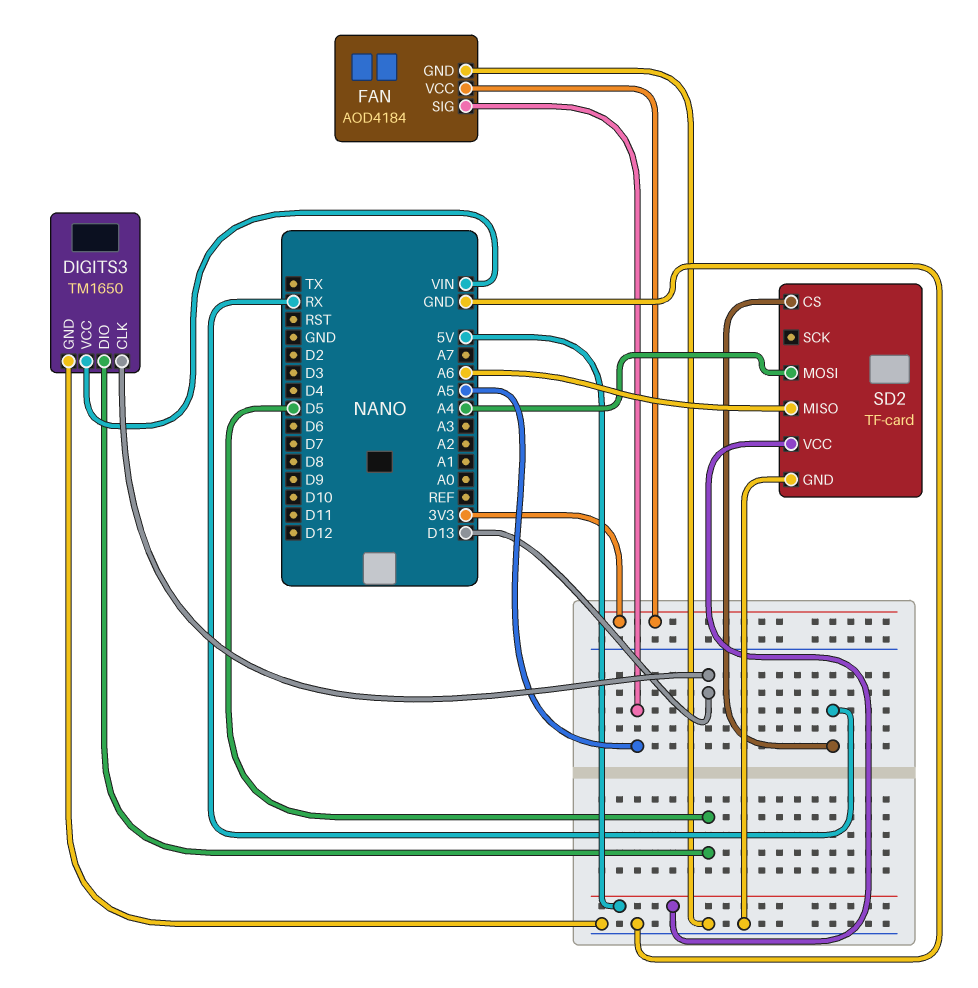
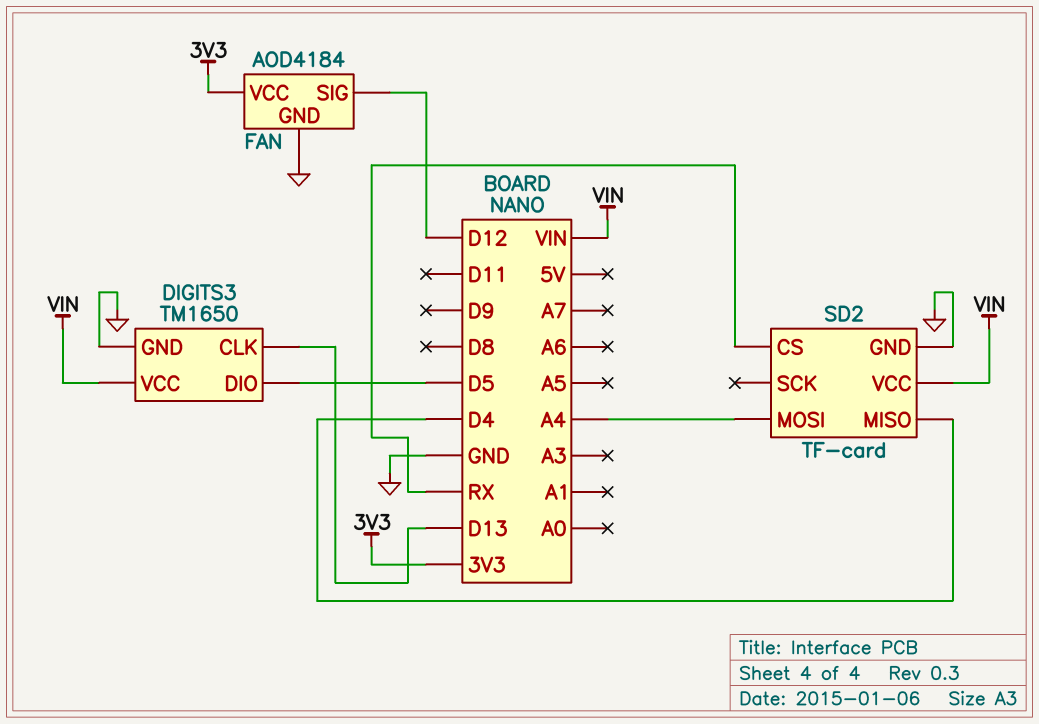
FAN pin SIG: A5 -> D12
SD2 pin MISO: A6 -> D4
SD2 pin VCC: 5V -> VIN

